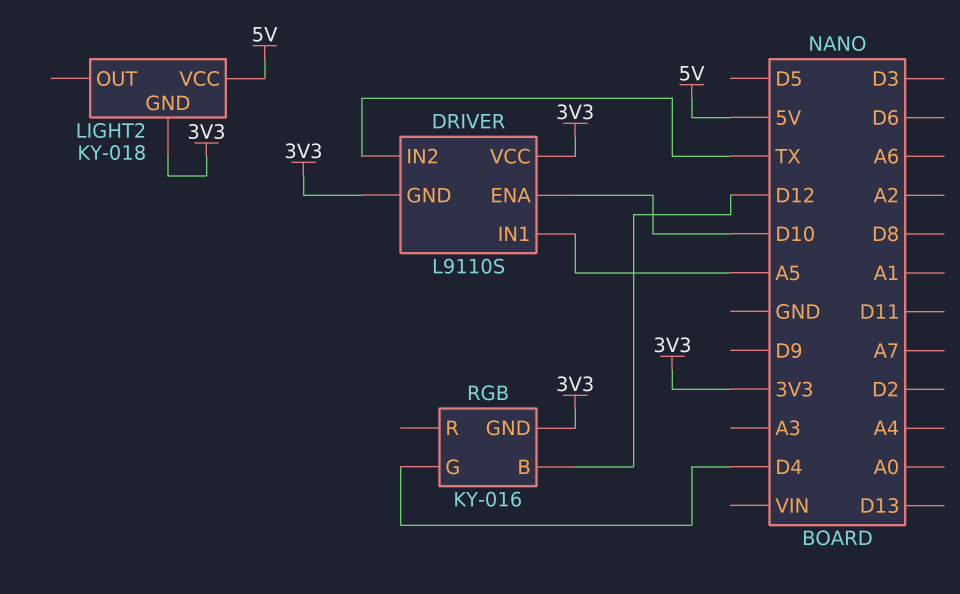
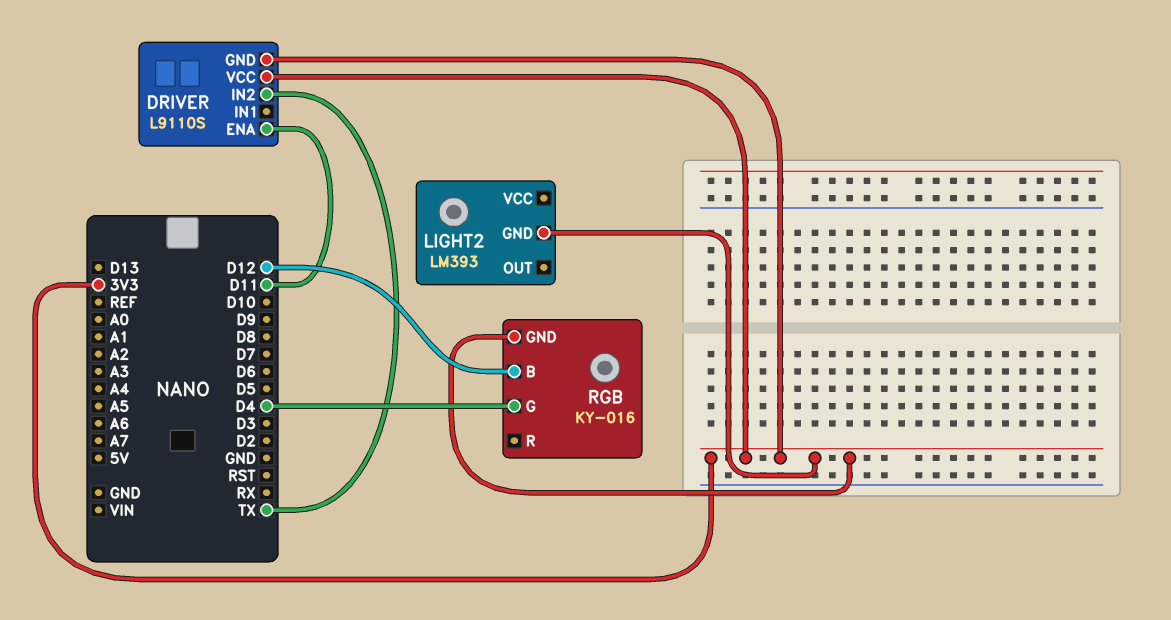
DRIVER pin ENA: D10 -> D11
DRIVER pin IN1: A5 -> none
LIGHT2: KY-018 -> LM393
LIGHT2 pin VCC: 5V -> none

